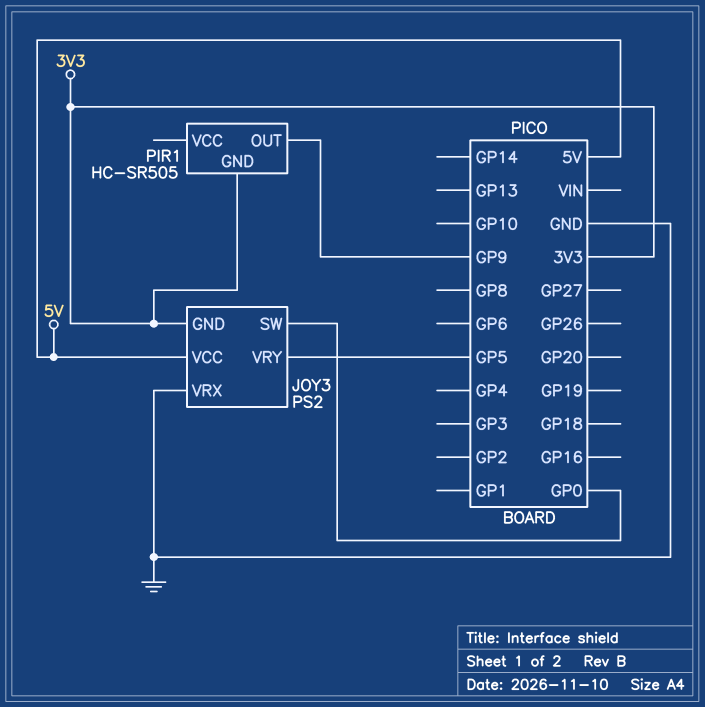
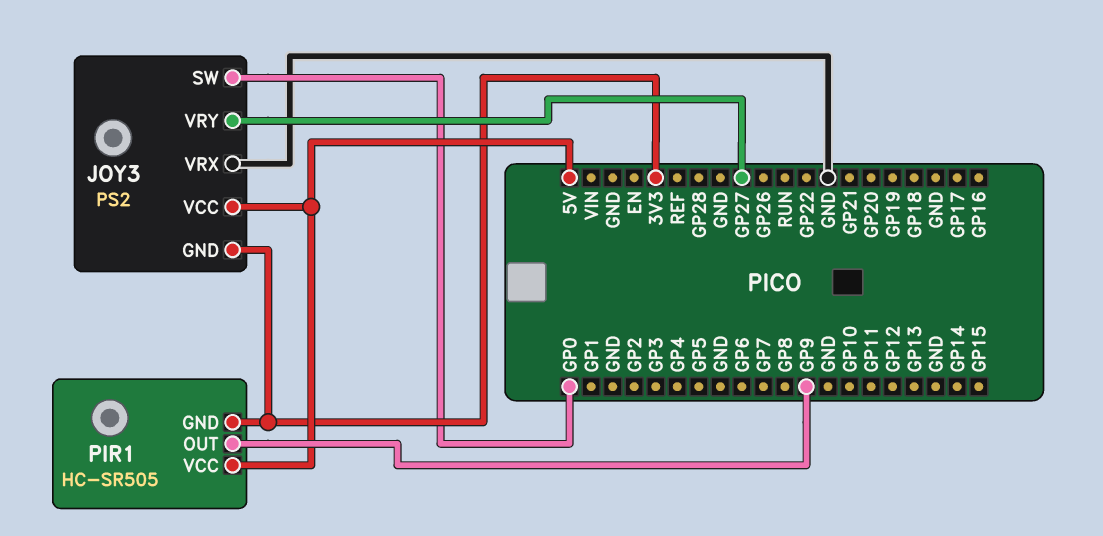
JOY3 pin VRY: GP5 -> GP27
PIR1 pin VCC: none -> 5V

